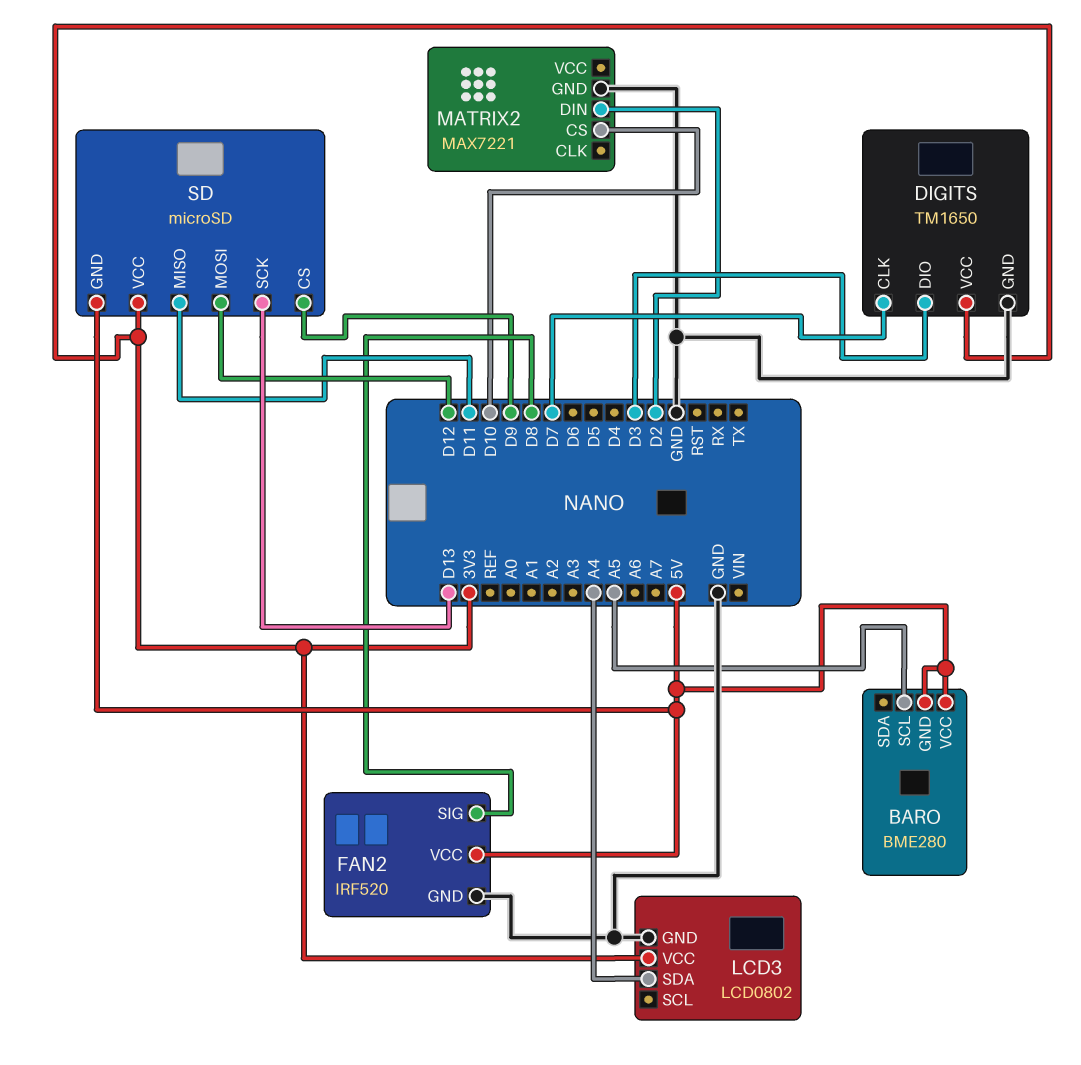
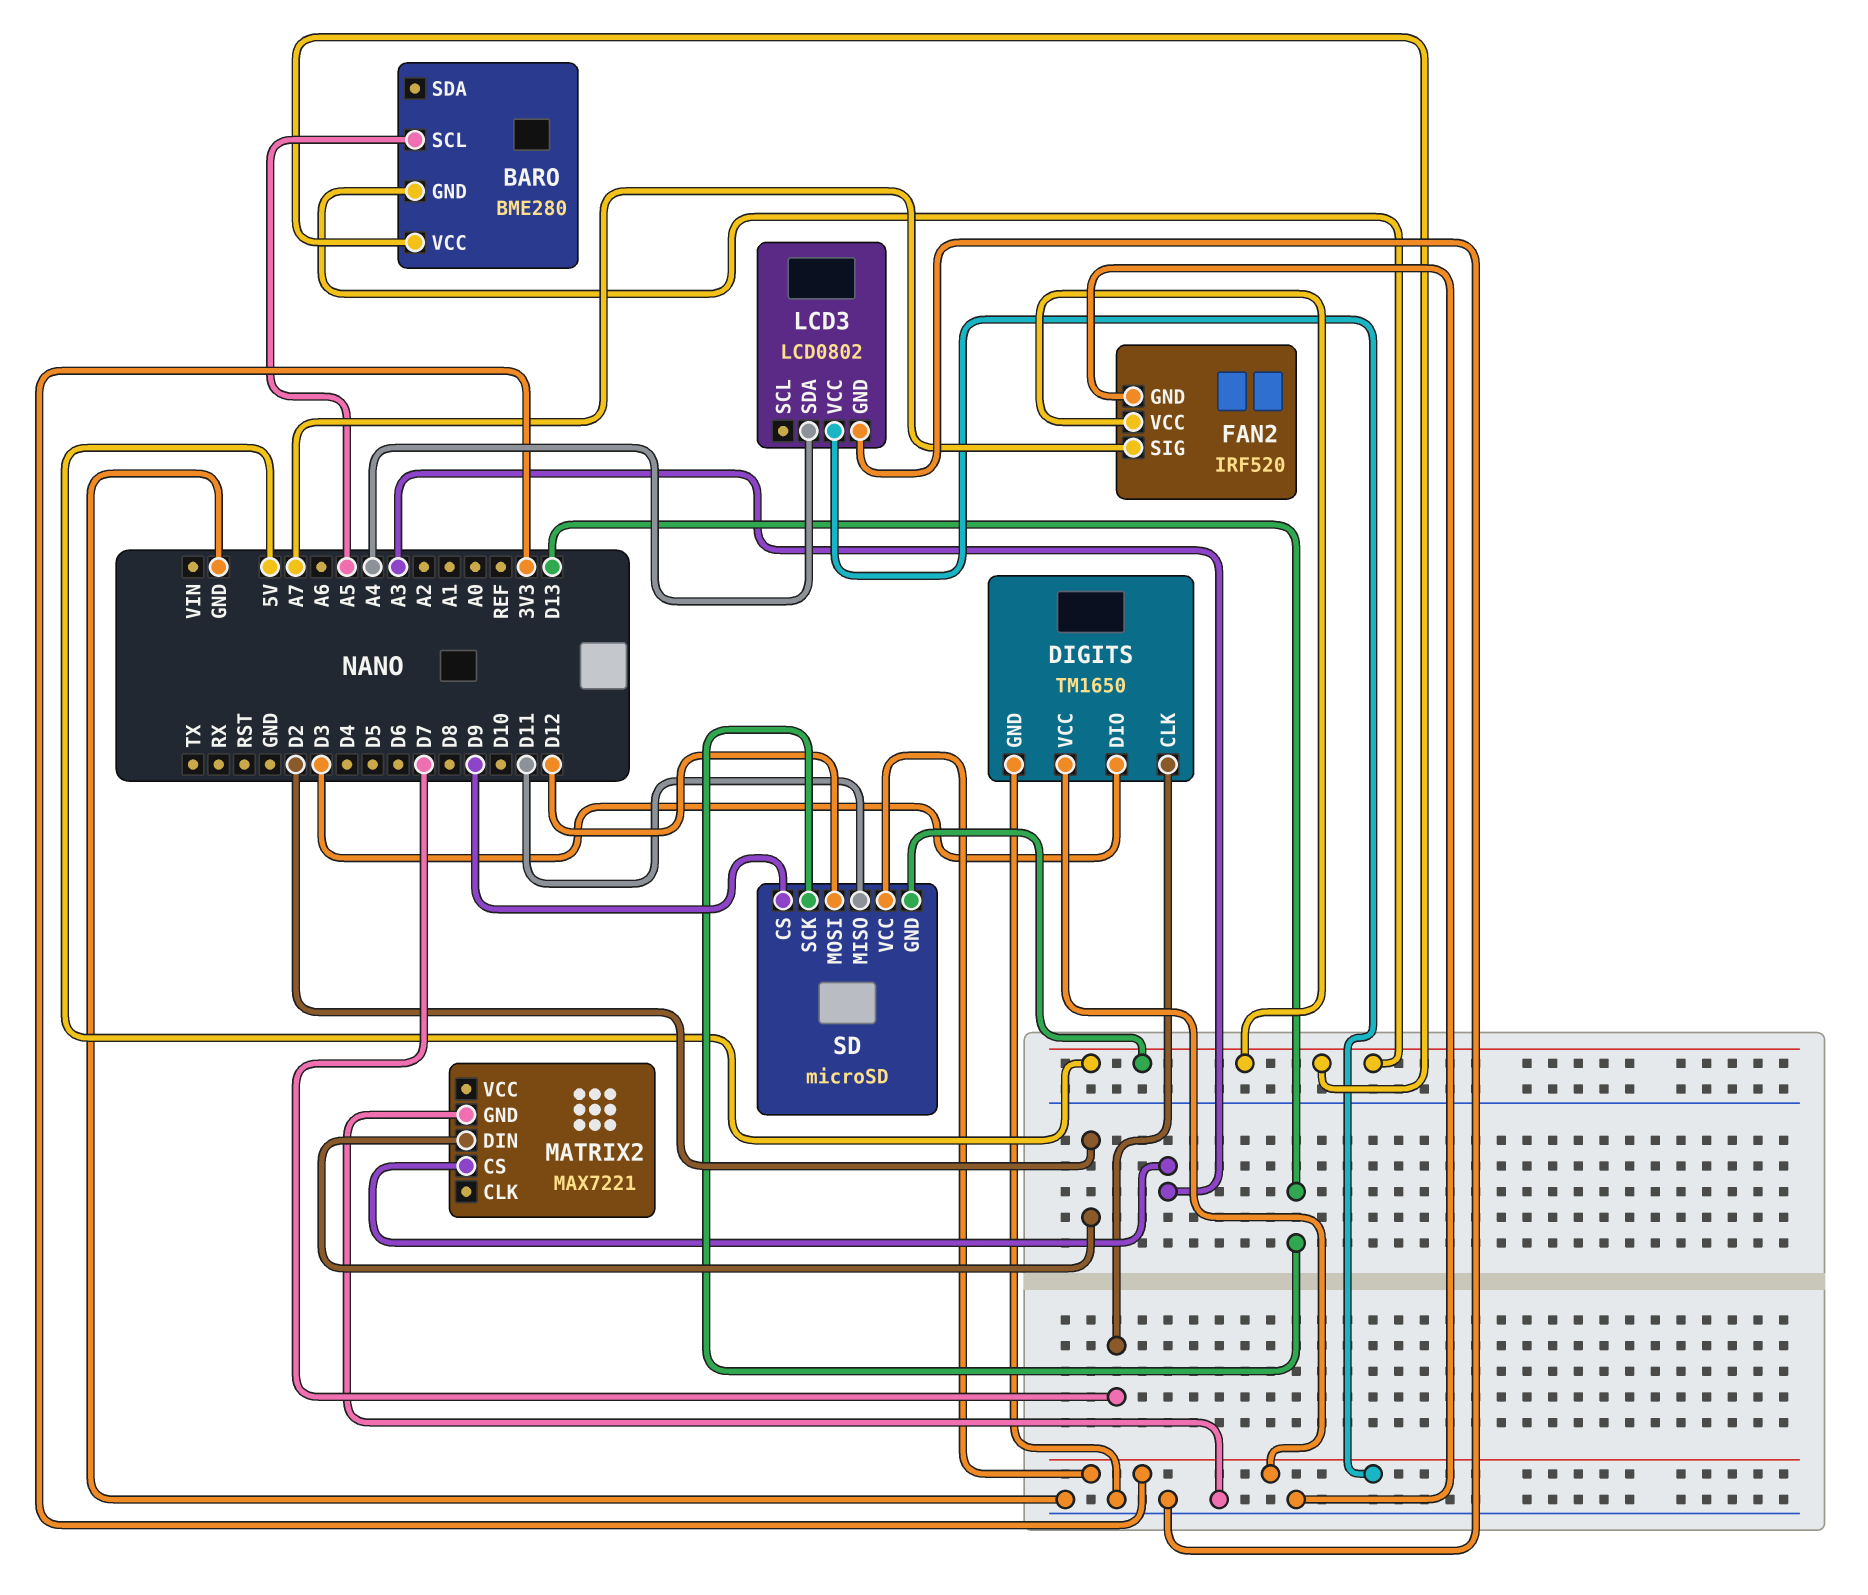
FAN2 pin SIG: D8 -> A7
MATRIX2 pin CS: D10 -> A3

